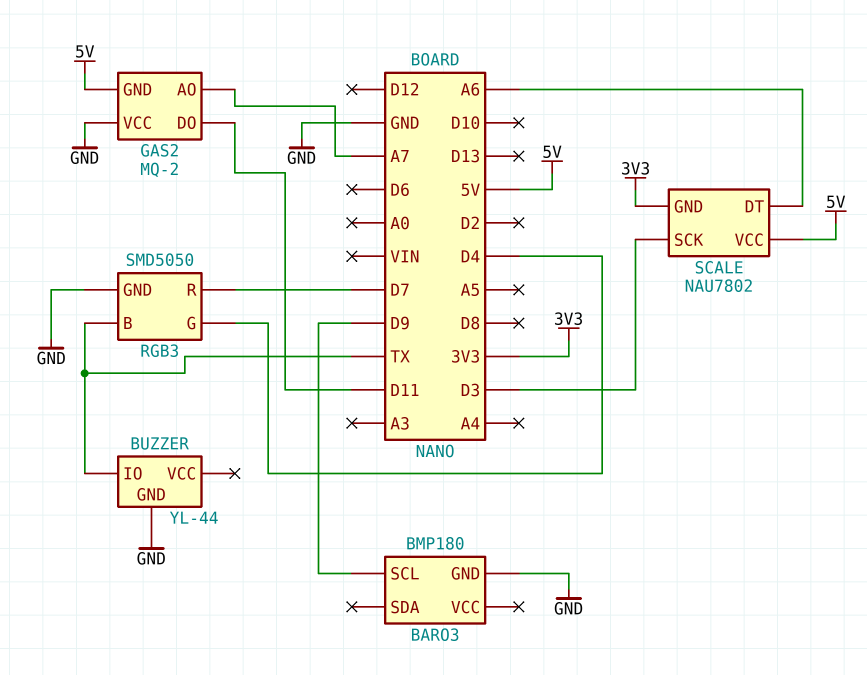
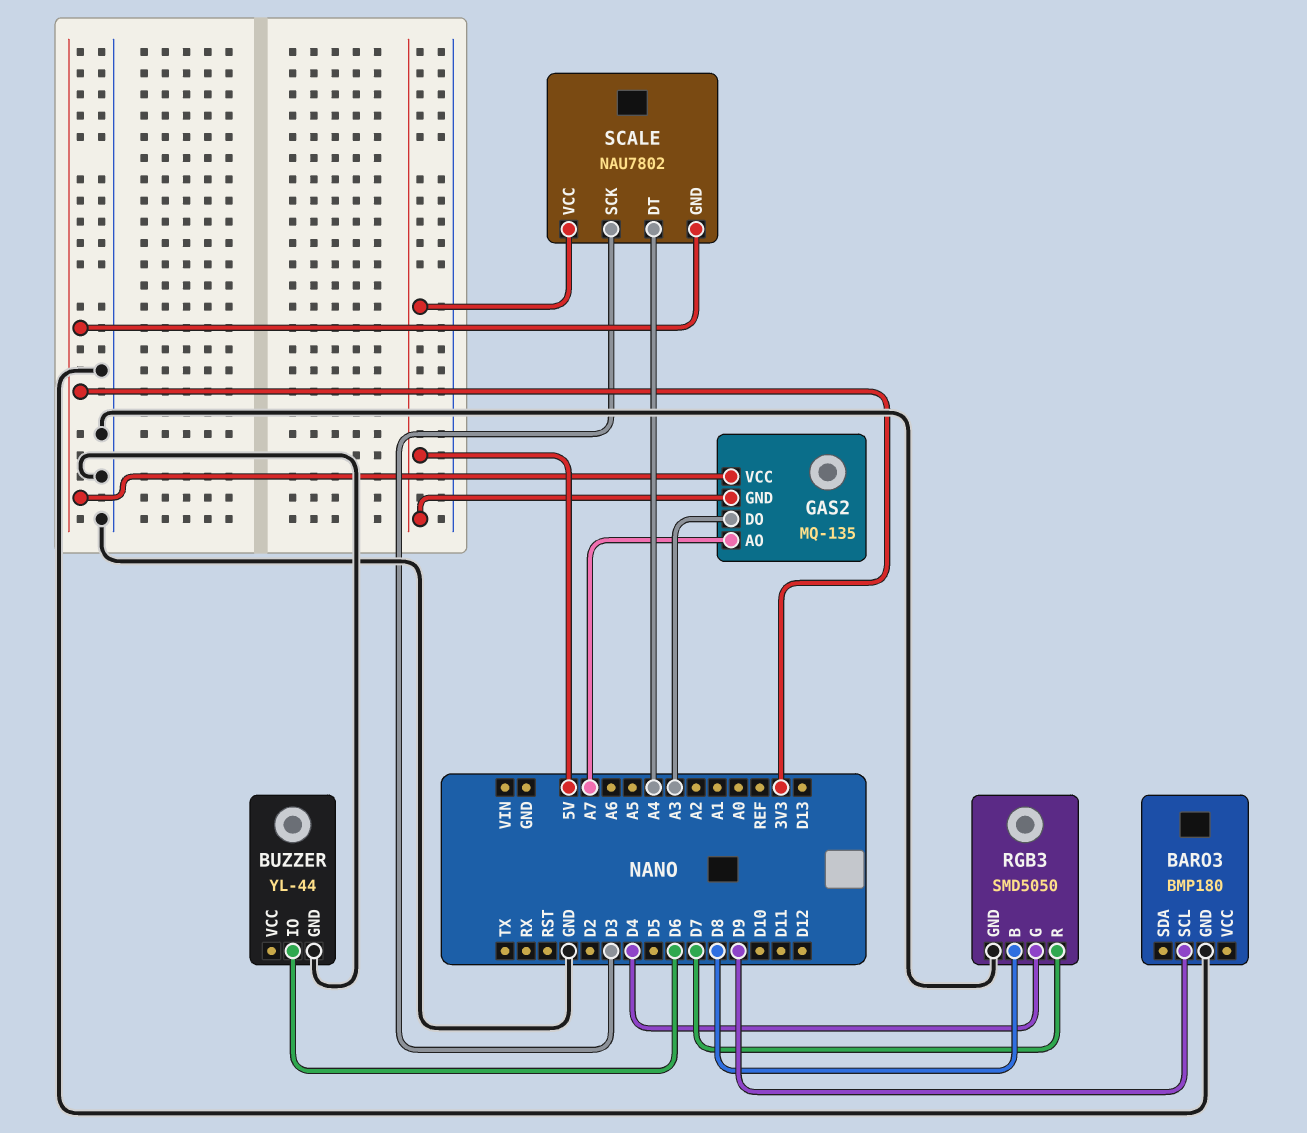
BUZZER pin IO: TX -> D6
GAS2: MQ-2 -> MQ-135
GAS2 pin DO: D11 -> A3
GAS2 pin VCC: GND -> 3V3
RGB3 pin B: TX -> D8
SCALE pin DT: A6 -> A4

